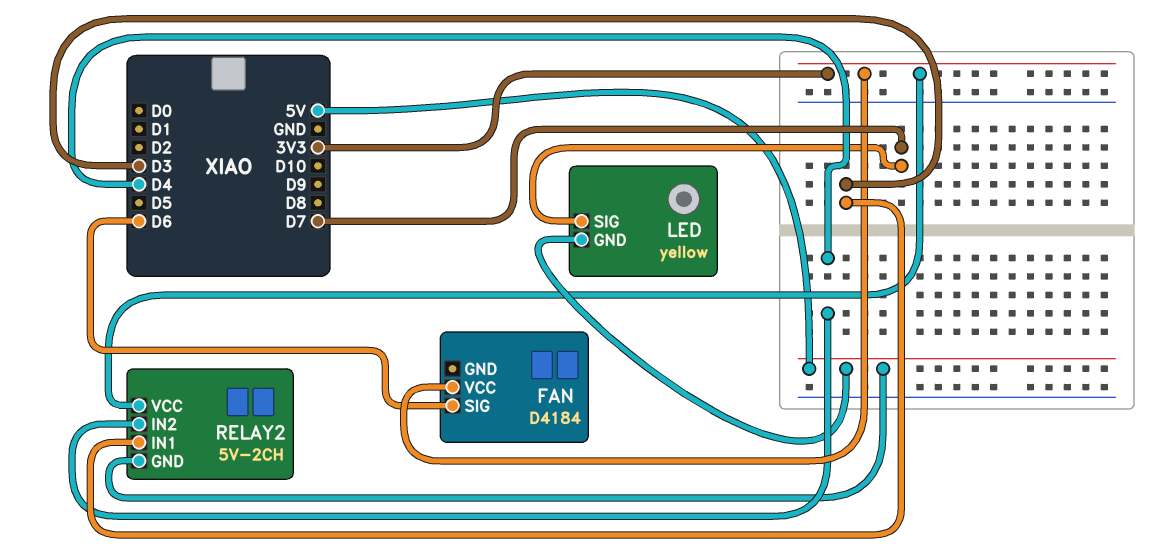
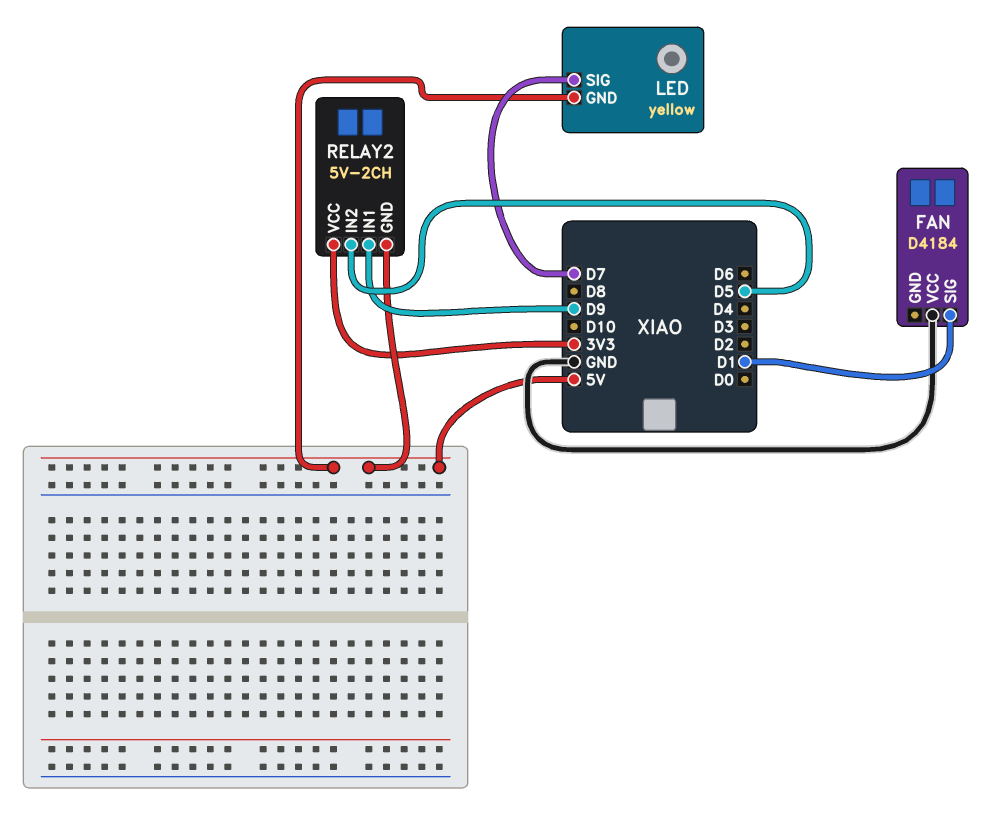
FAN pin SIG: D6 -> D1
FAN pin VCC: 3V3 -> GND
RELAY2 pin IN1: D3 -> D9
RELAY2 pin IN2: D4 -> D5

